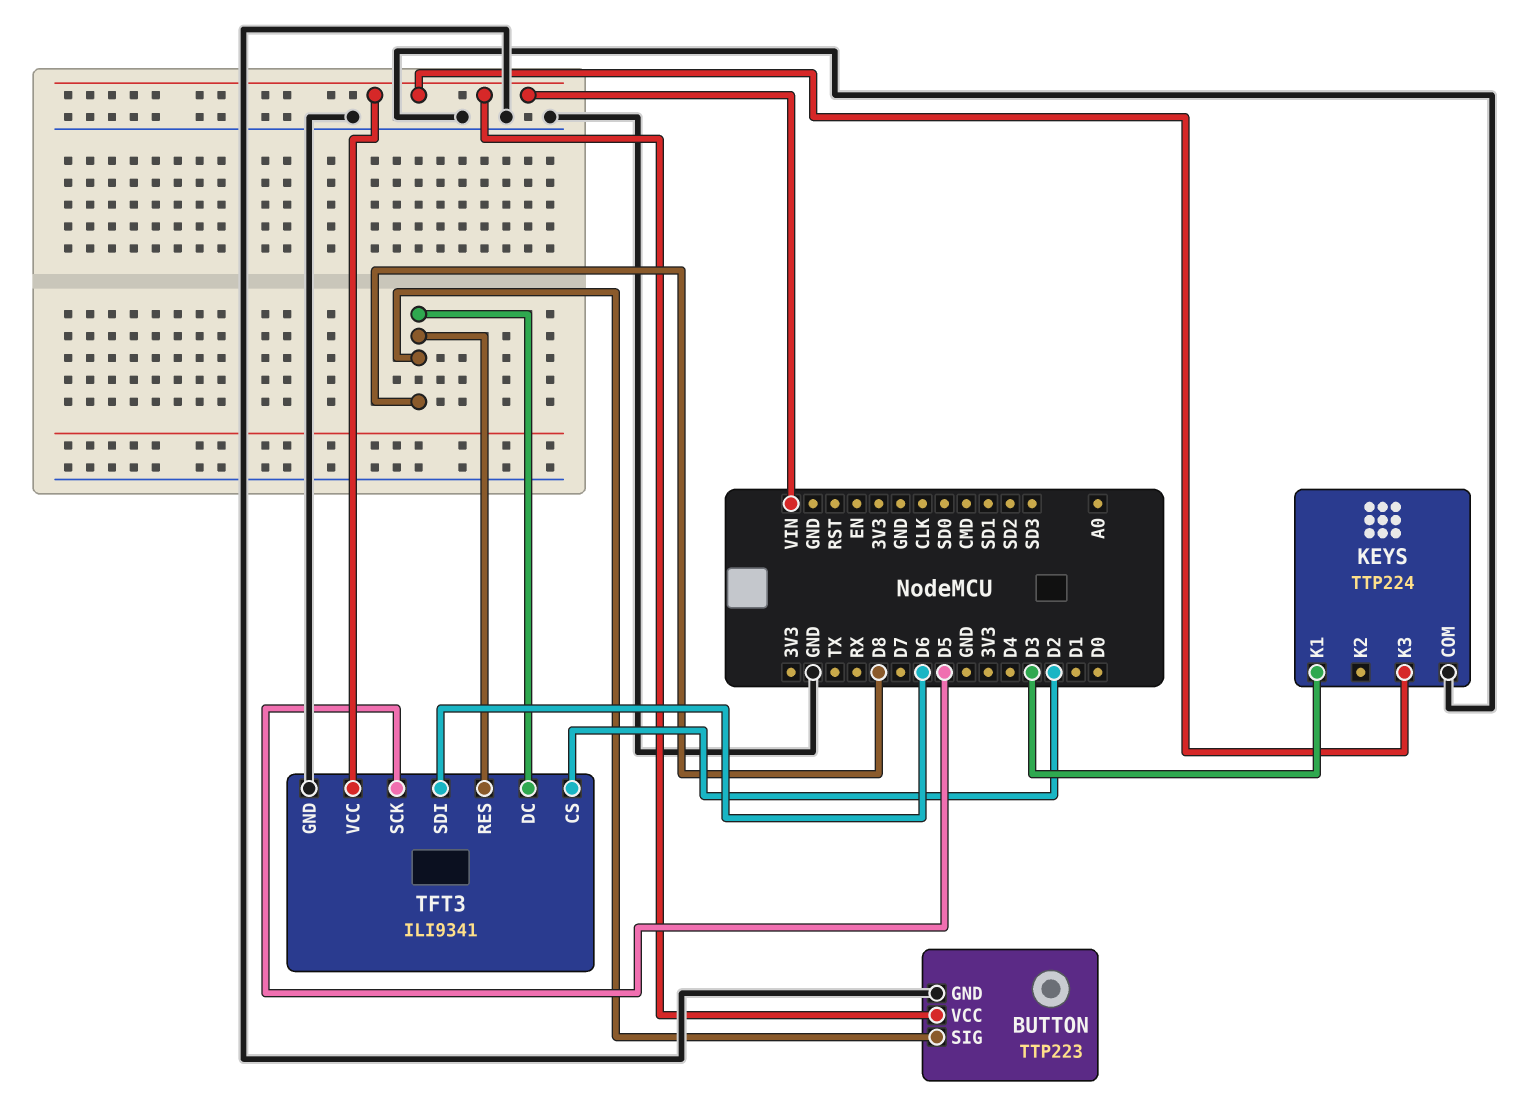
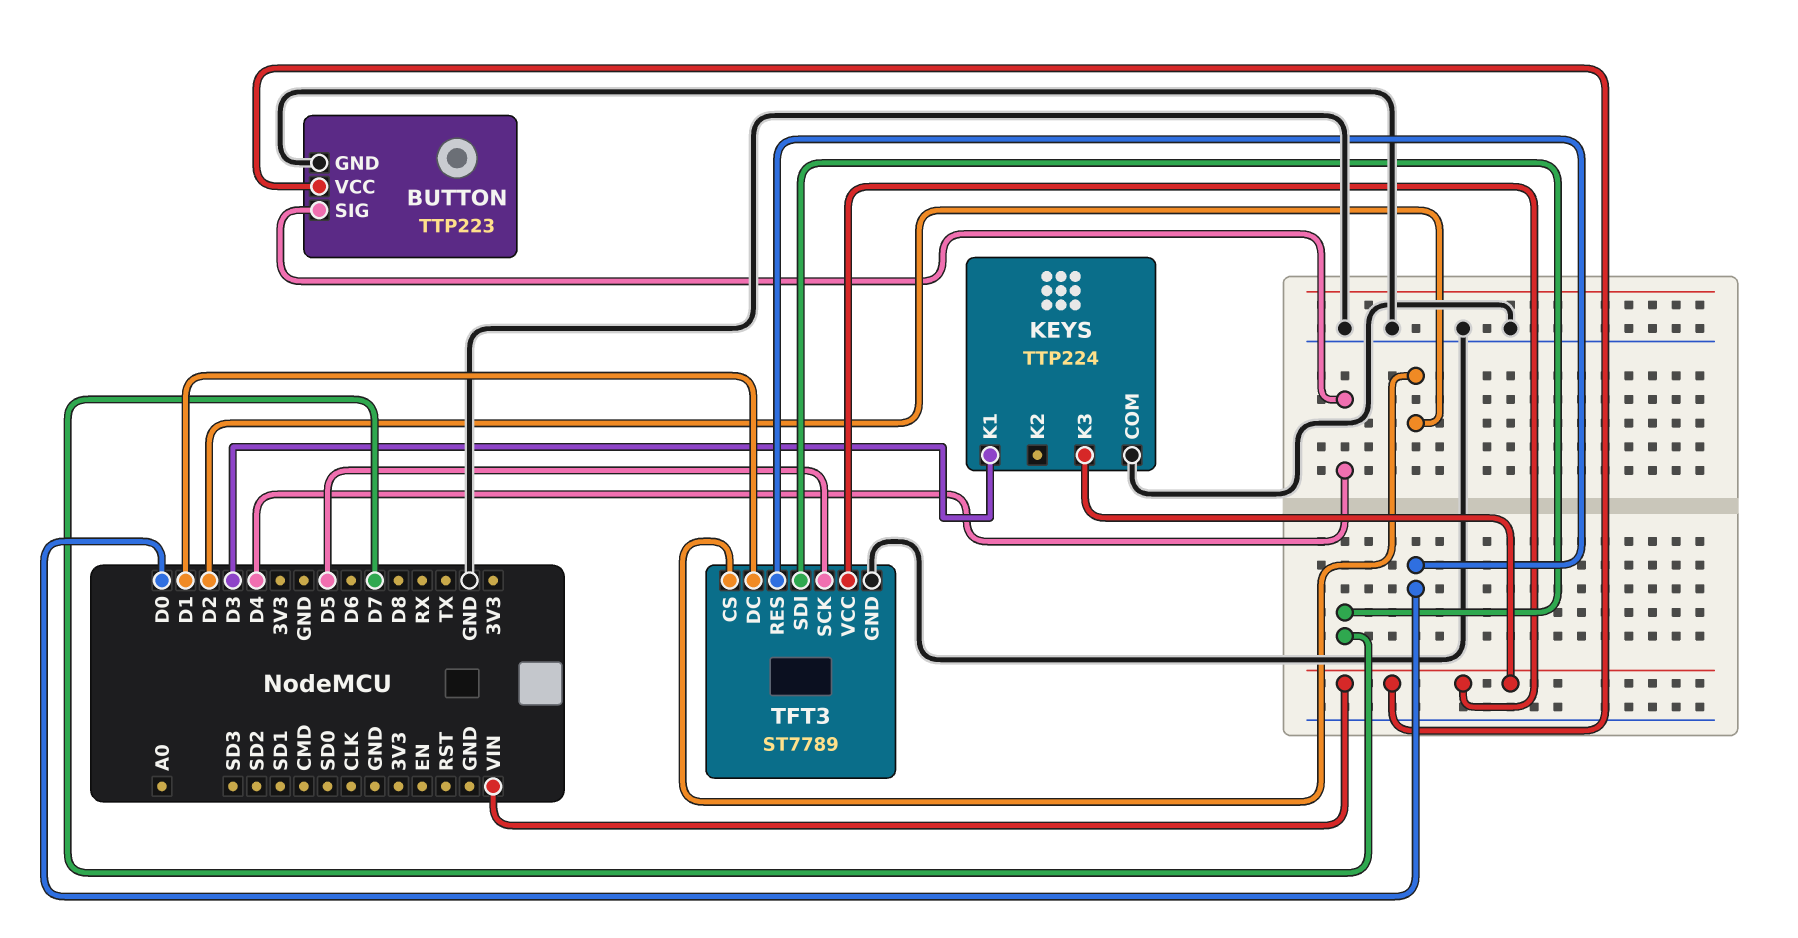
BUTTON pin SIG: D8 -> D4
TFT3: ILI9341 -> ST7789
TFT3 pin DC: D8 -> D1
TFT3 pin RES: D8 -> D0
TFT3 pin SDI: D6 -> D7

